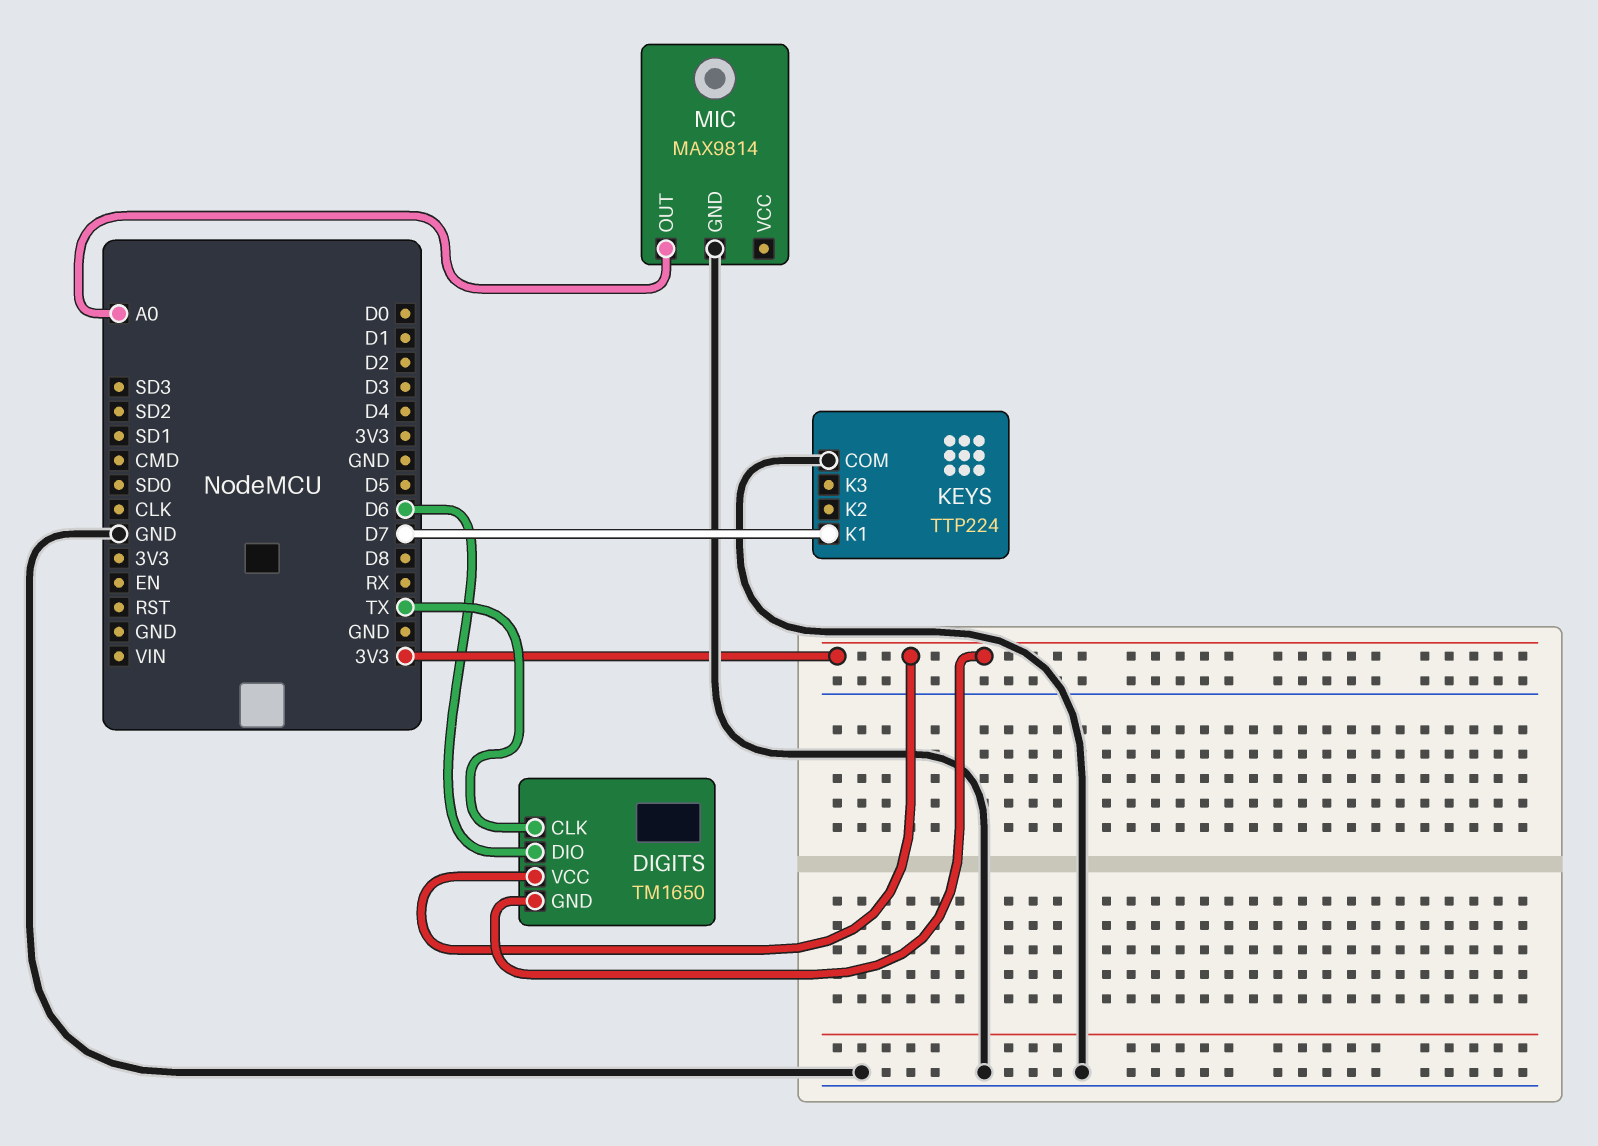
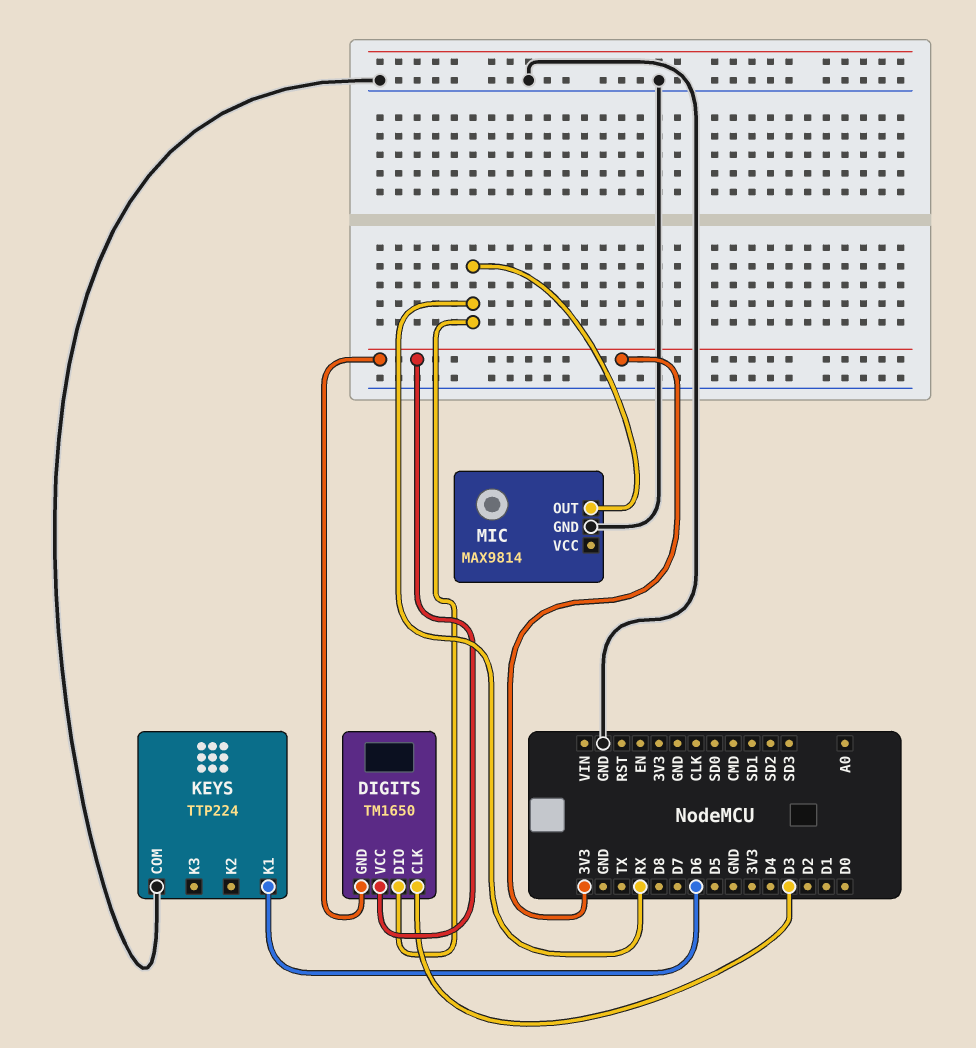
DIGITS pin CLK: TX -> D3
DIGITS pin DIO: D6 -> RX
KEYS pin K1: D7 -> D6
MIC pin OUT: A0 -> RX

